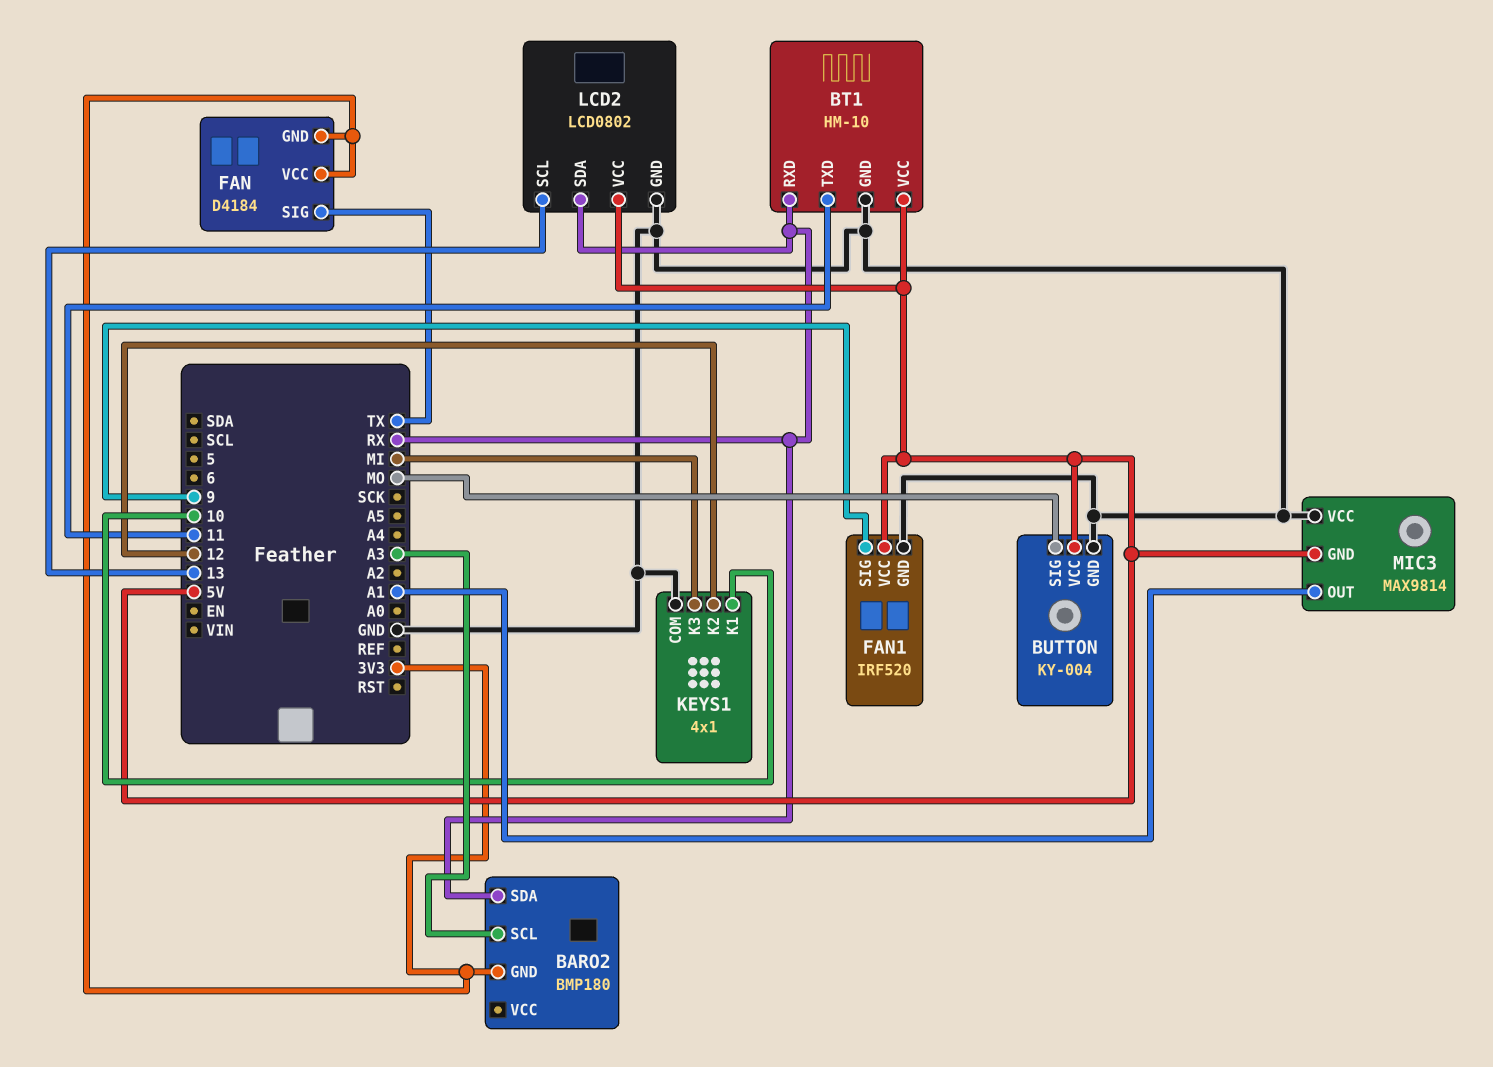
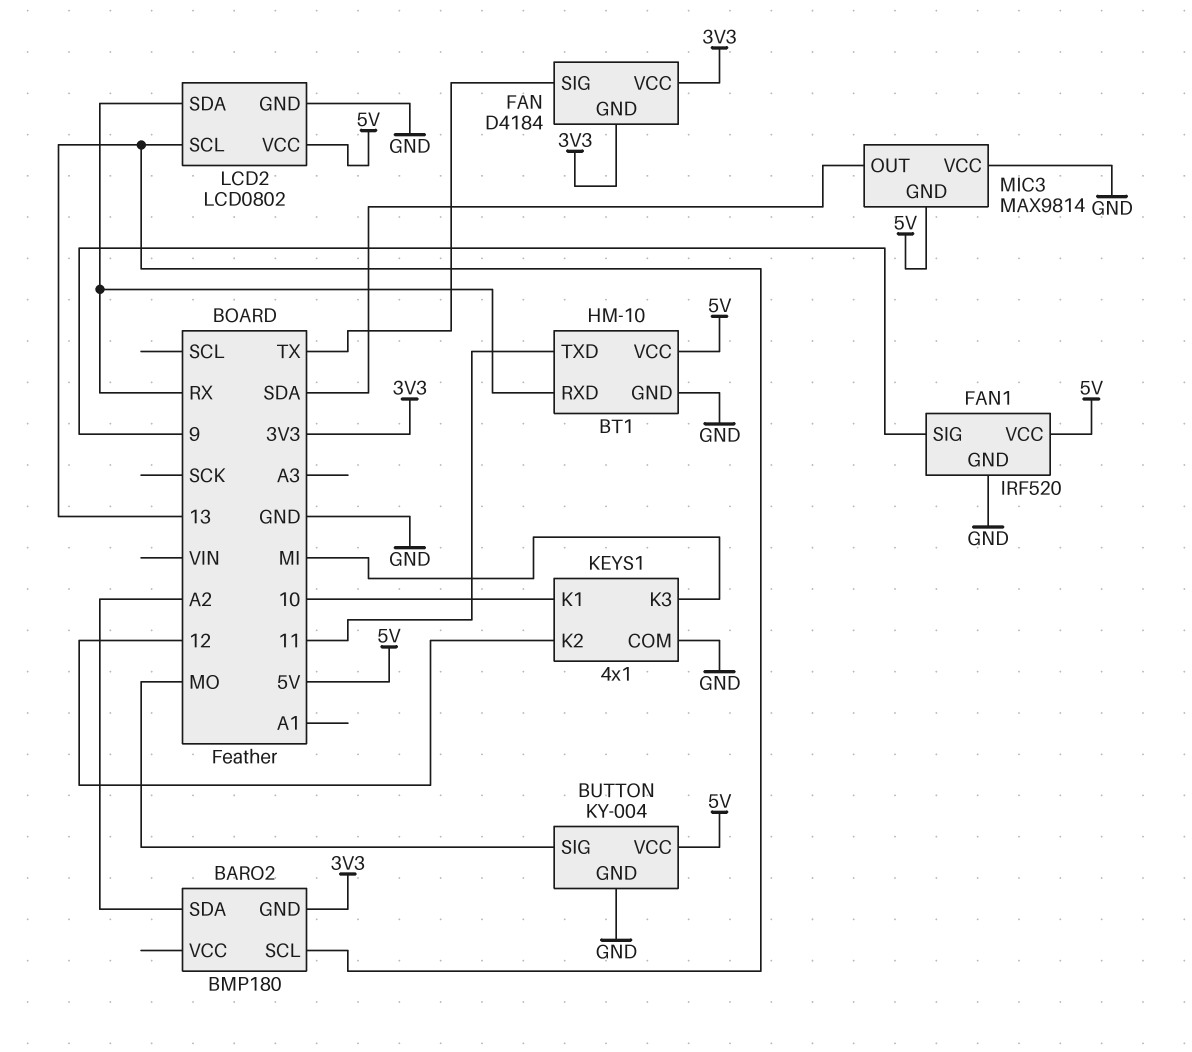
BARO2 pin SCL: A3 -> 13
BARO2 pin SDA: RX -> A2
MIC3 pin OUT: A1 -> SDA

